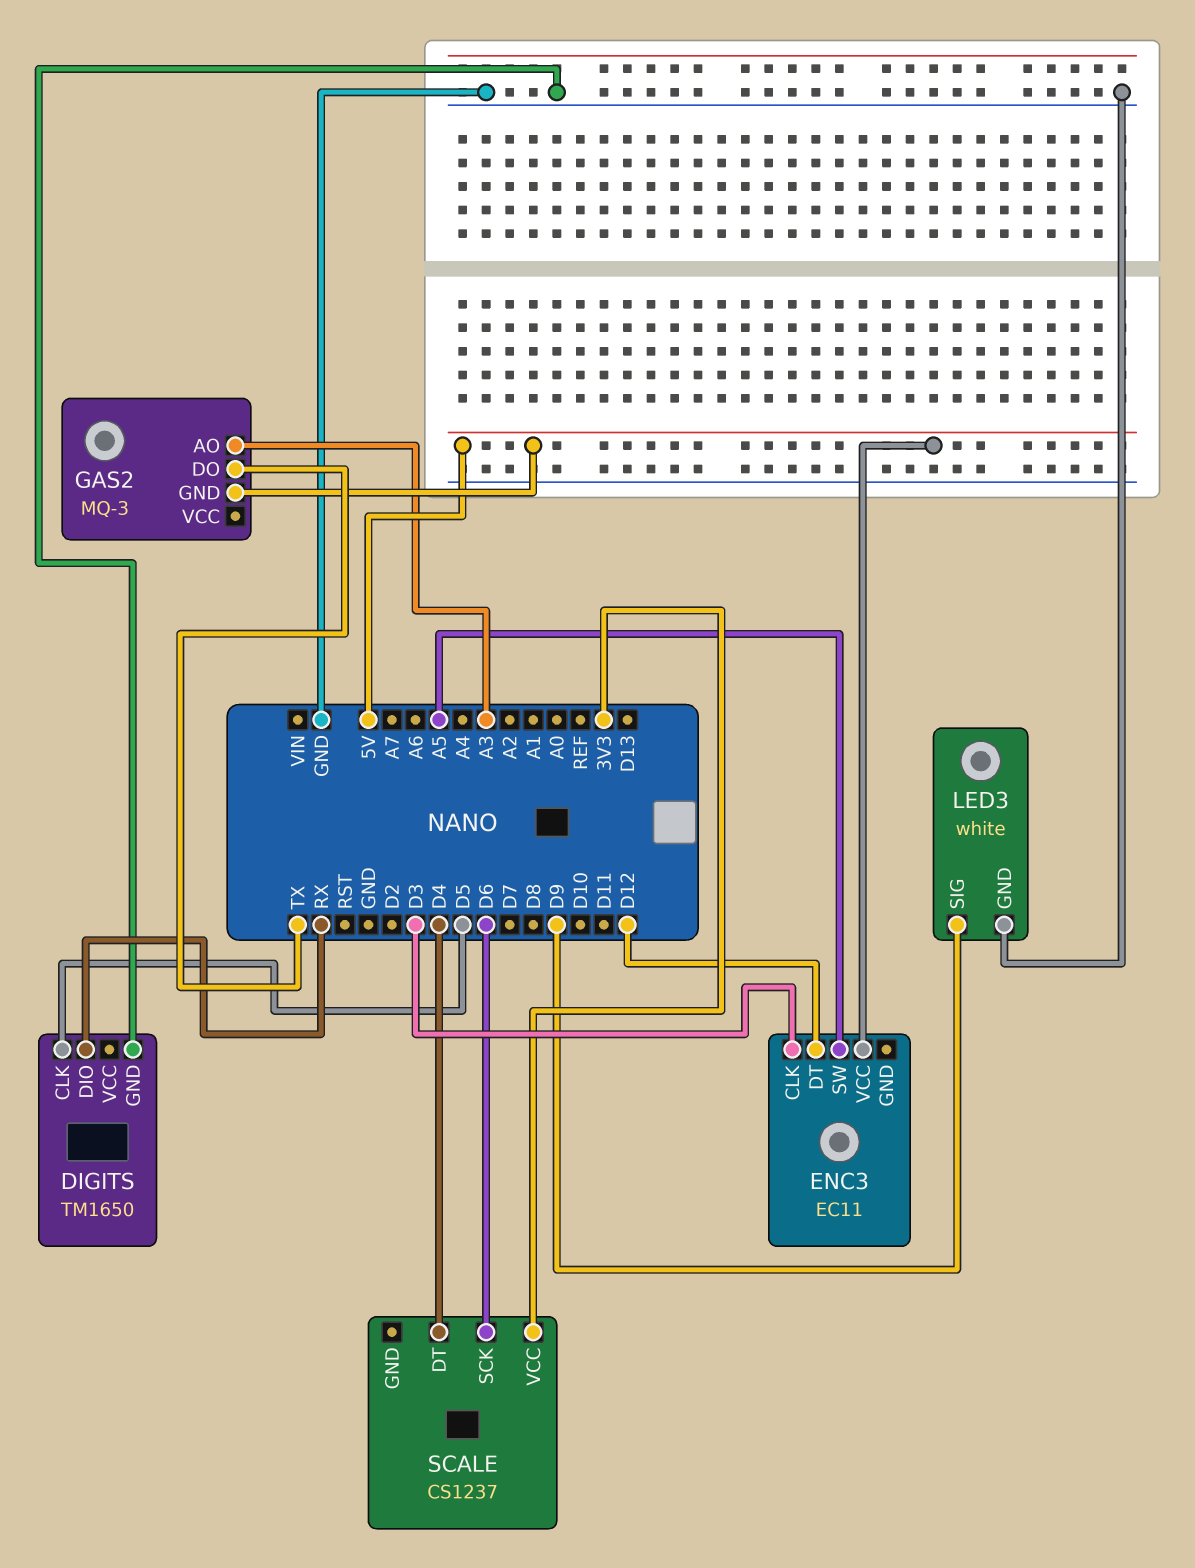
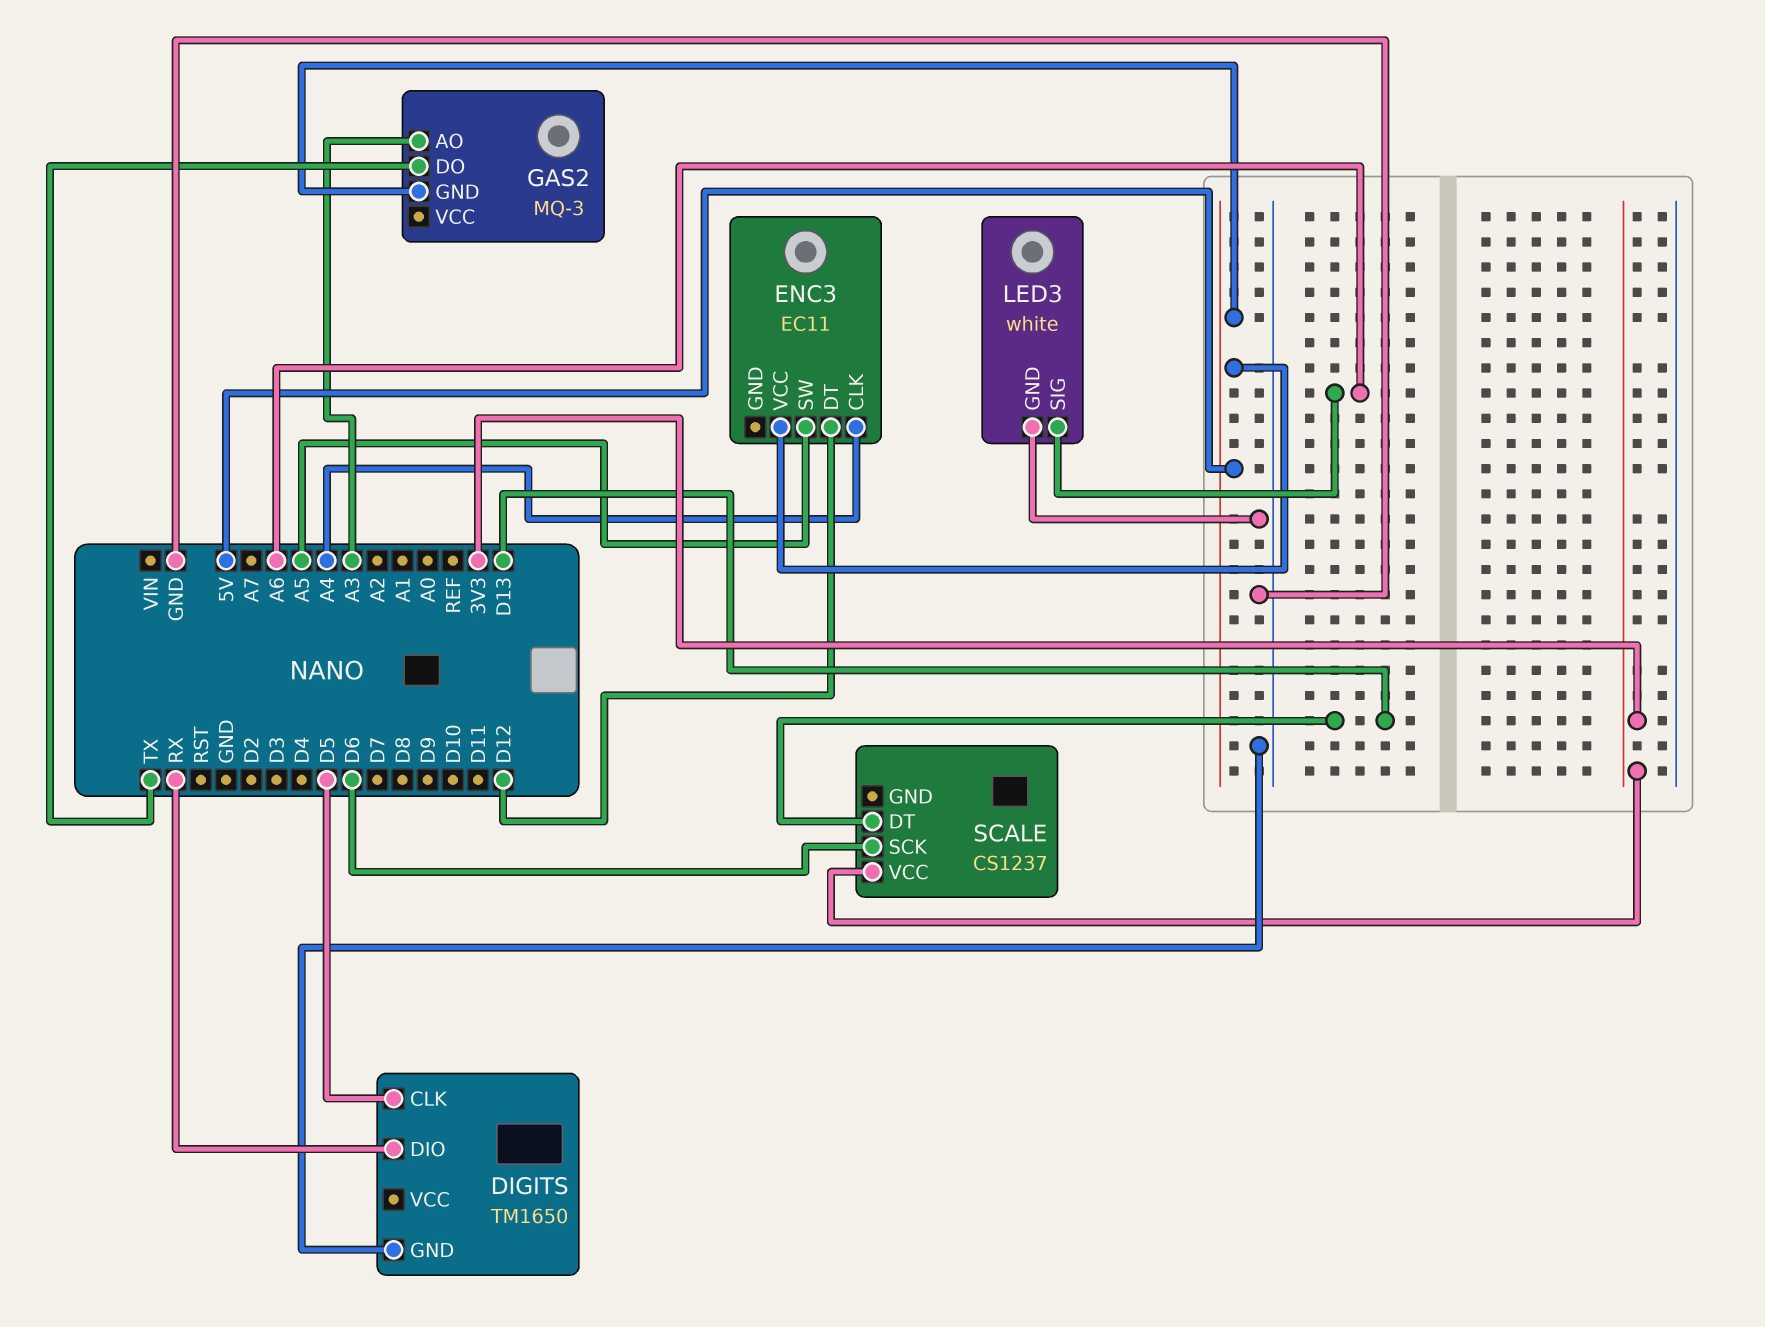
ENC3 pin CLK: D3 -> A4
LED3 pin SIG: D9 -> A6
SCALE pin DT: D4 -> D13

